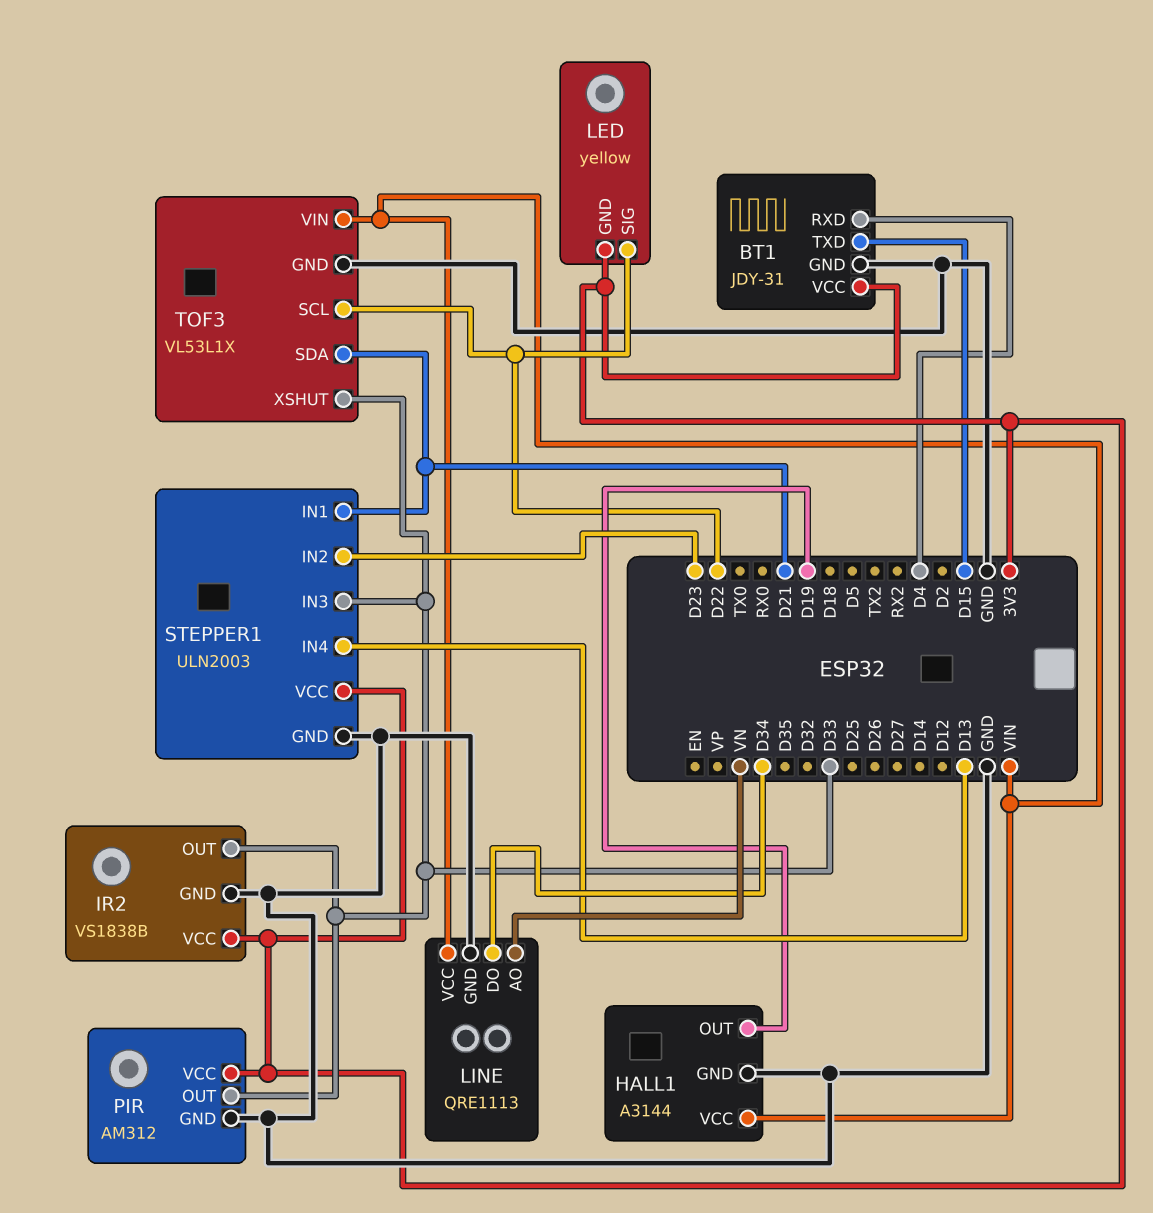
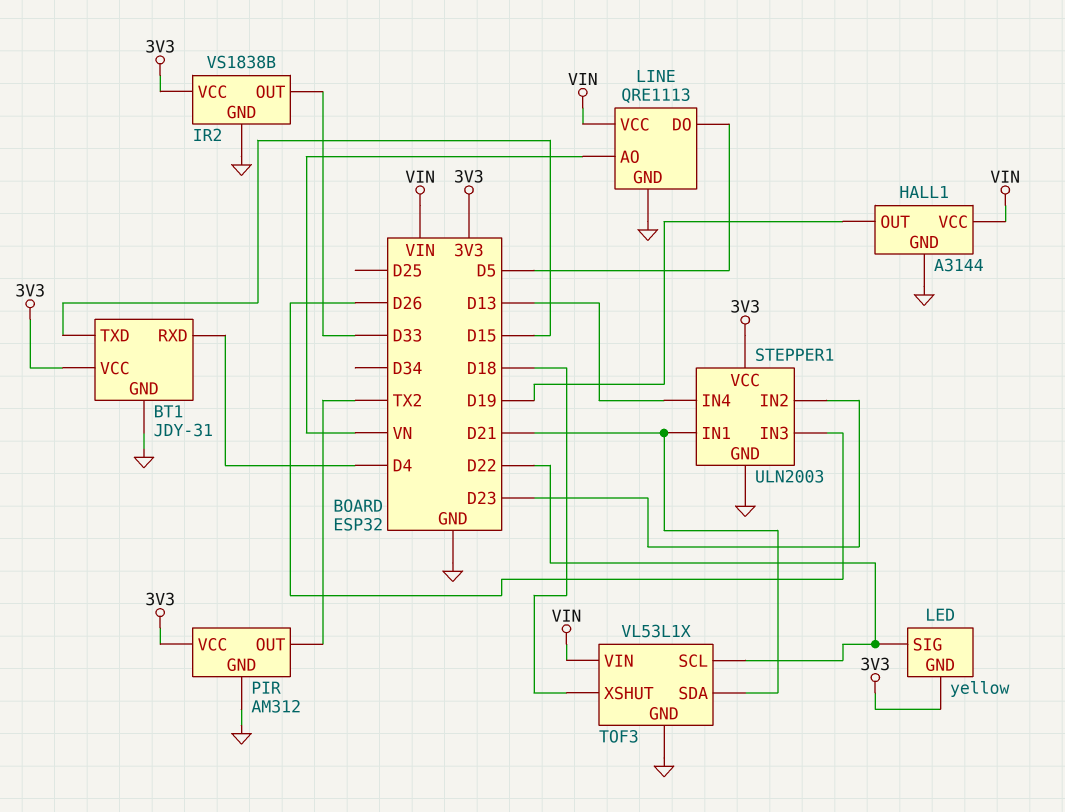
LINE pin DO: D34 -> D5
PIR pin OUT: D33 -> TX2
STEPPER1 pin IN3: D33 -> D26
TOF3 pin XSHUT: D33 -> D18

